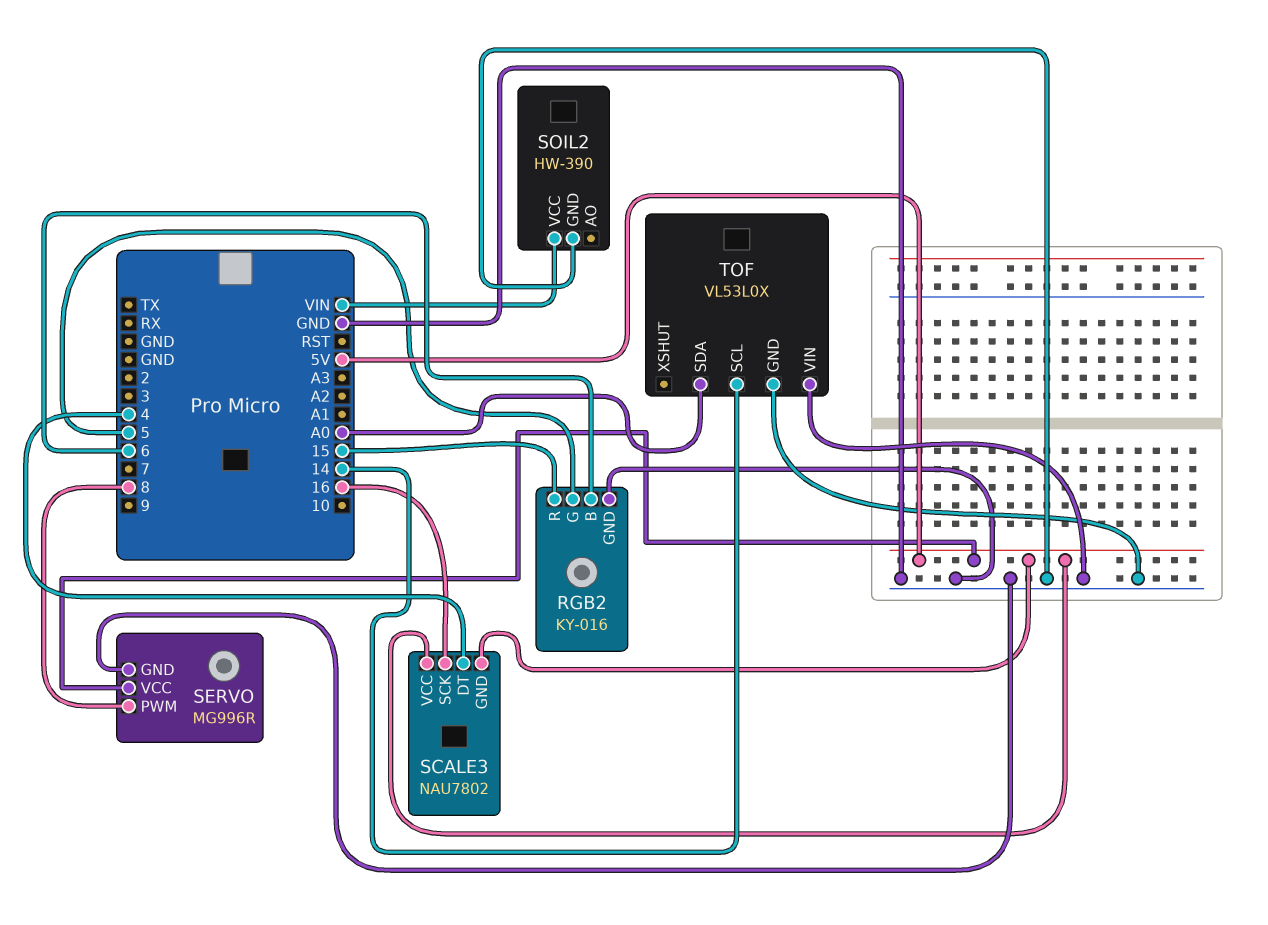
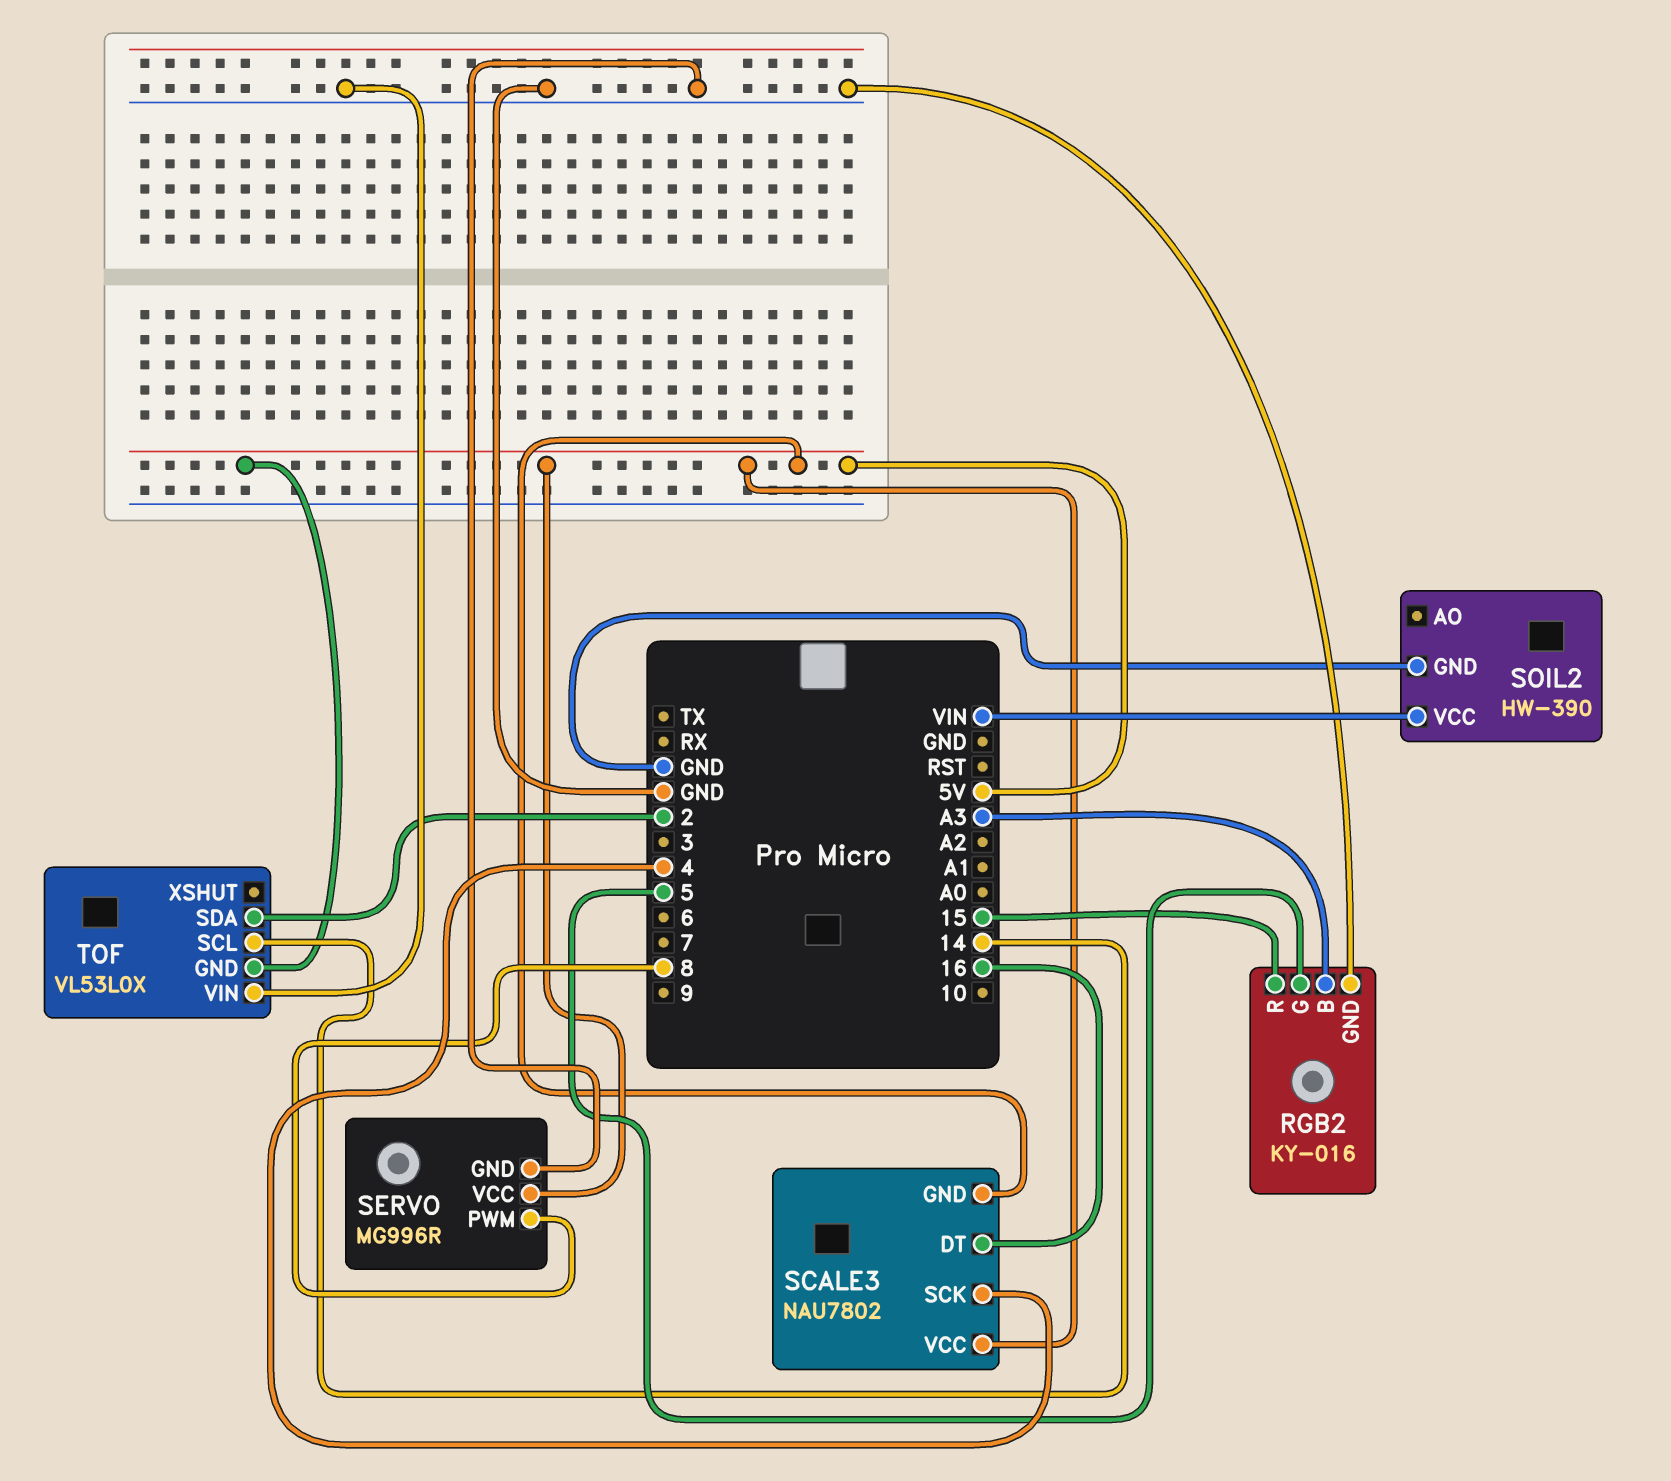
RGB2 pin B: 6 -> A3
SCALE3 pin DT: 4 -> 16
SCALE3 pin SCK: 16 -> 4
TOF pin GND: GND -> 5V
TOF pin SDA: A0 -> 2

